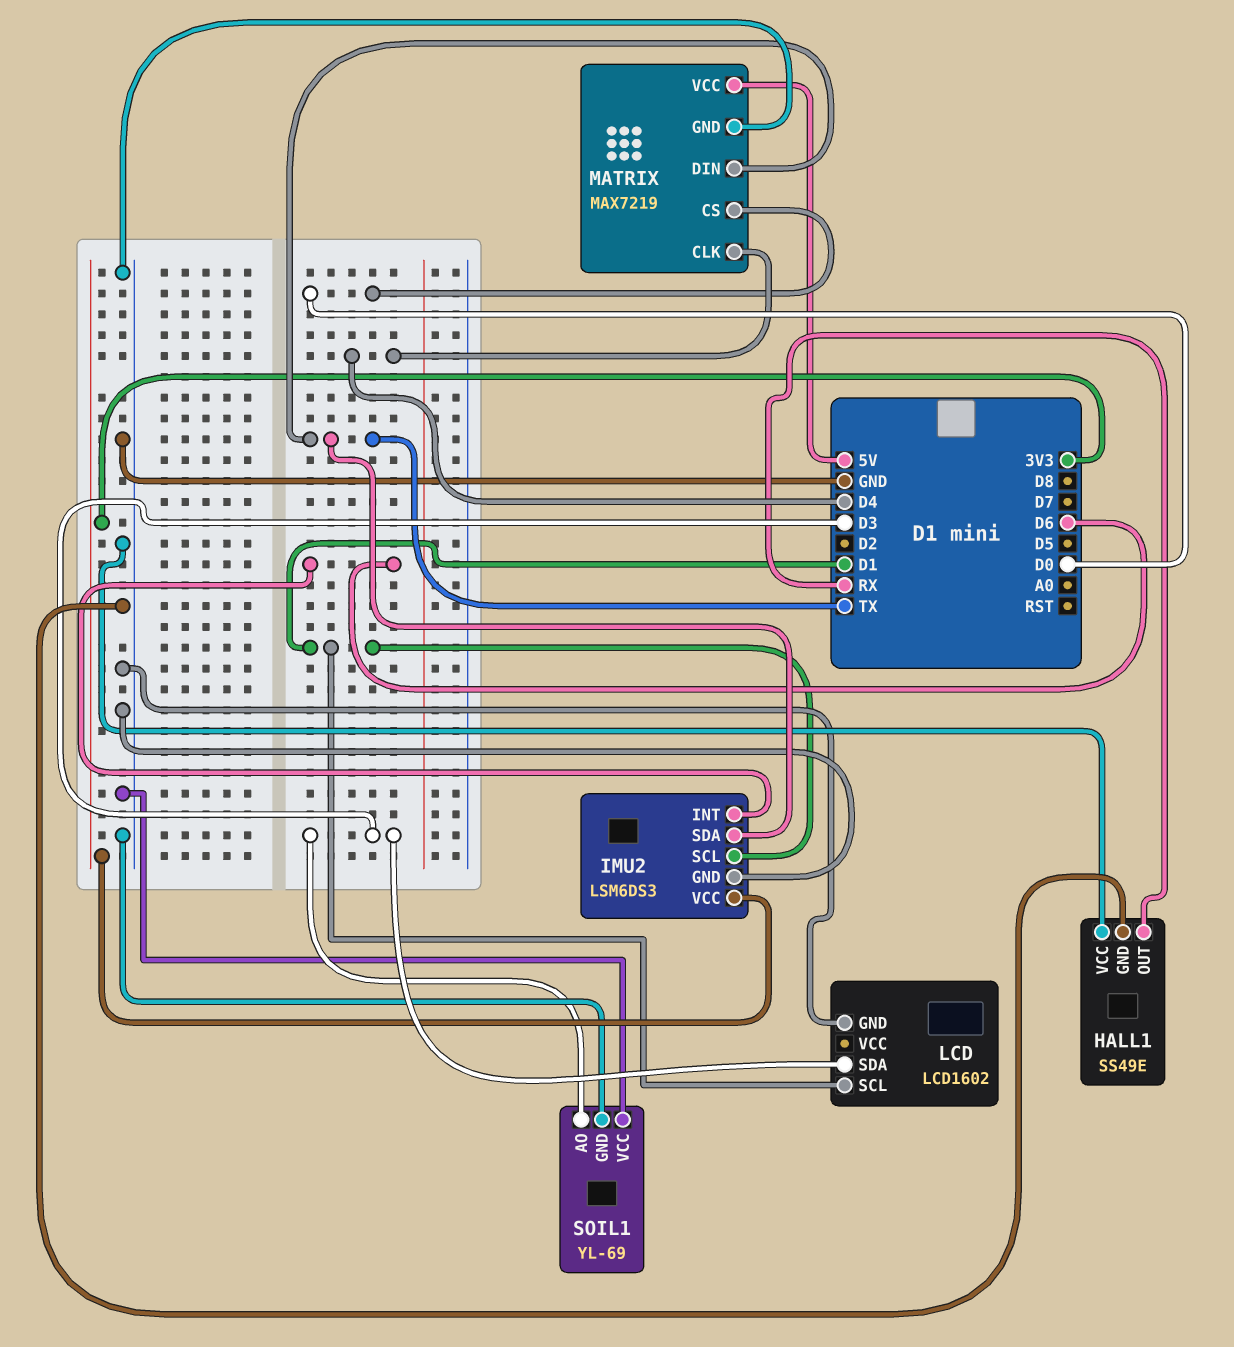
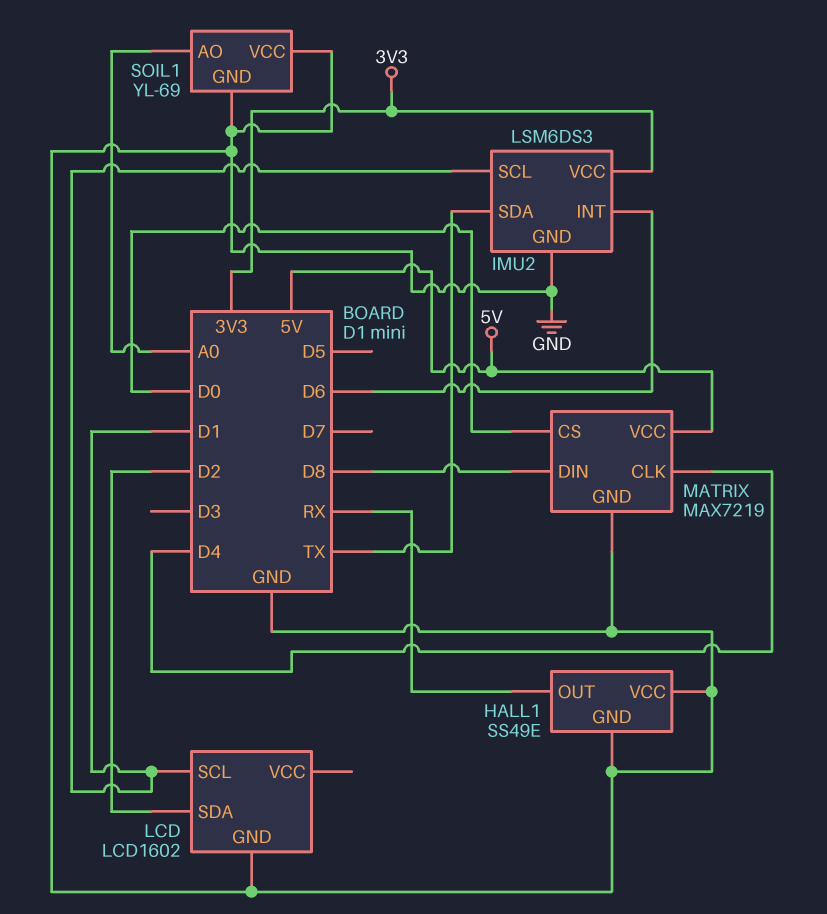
LCD pin SDA: D3 -> D2
MATRIX pin DIN: TX -> D8
SOIL1 pin AO: D3 -> A0

